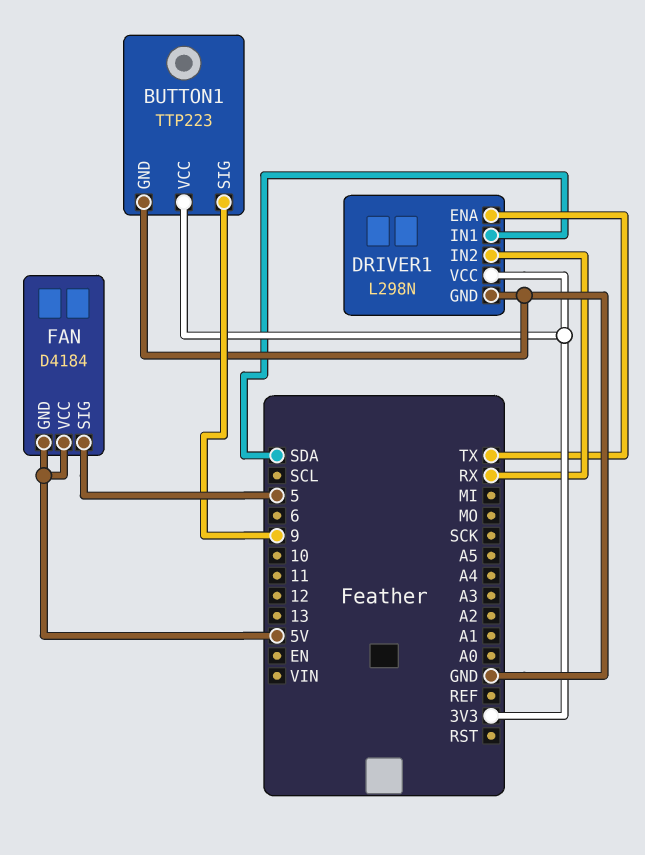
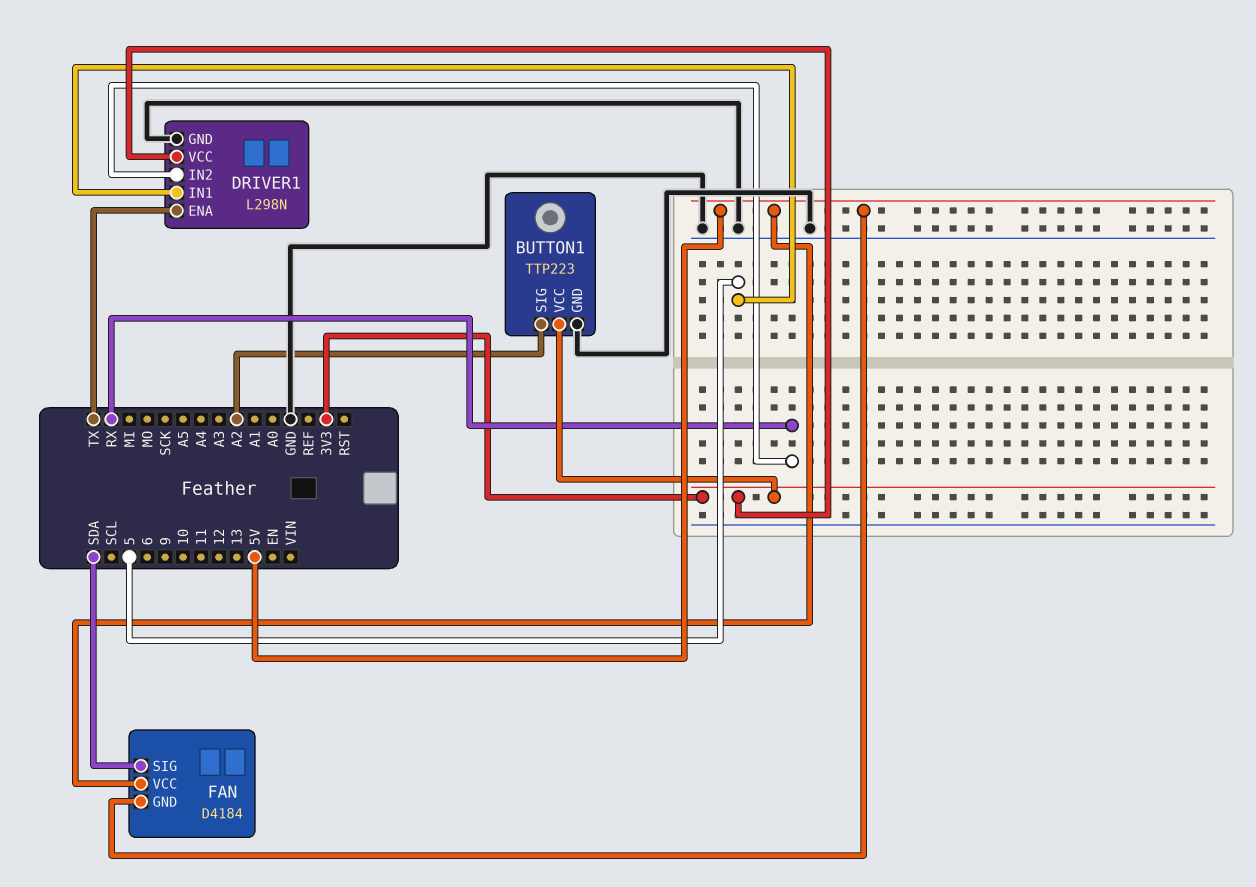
BUTTON1 pin SIG: 9 -> A2
DRIVER1 pin IN1: SDA -> 5
FAN pin SIG: 5 -> SDA

